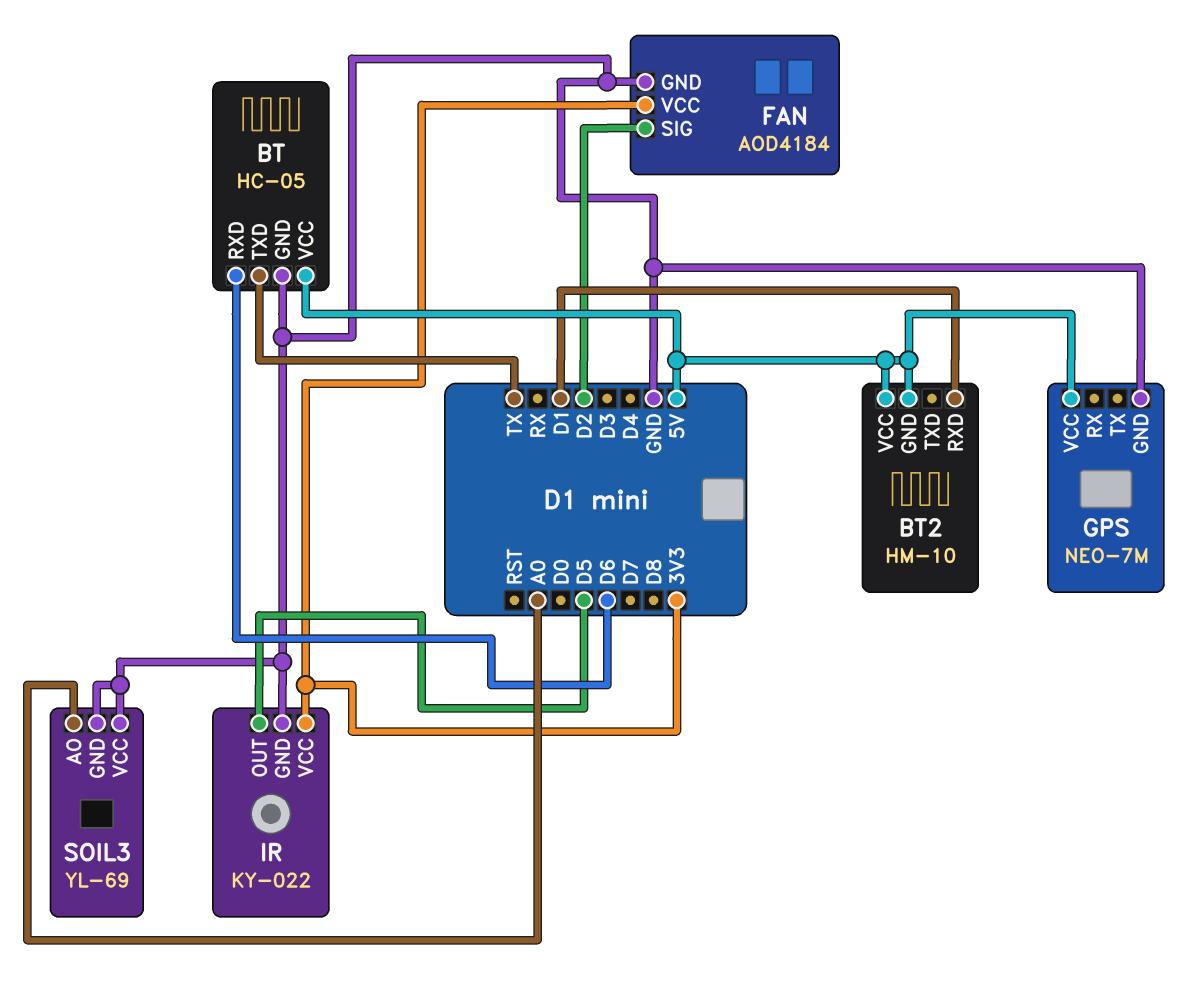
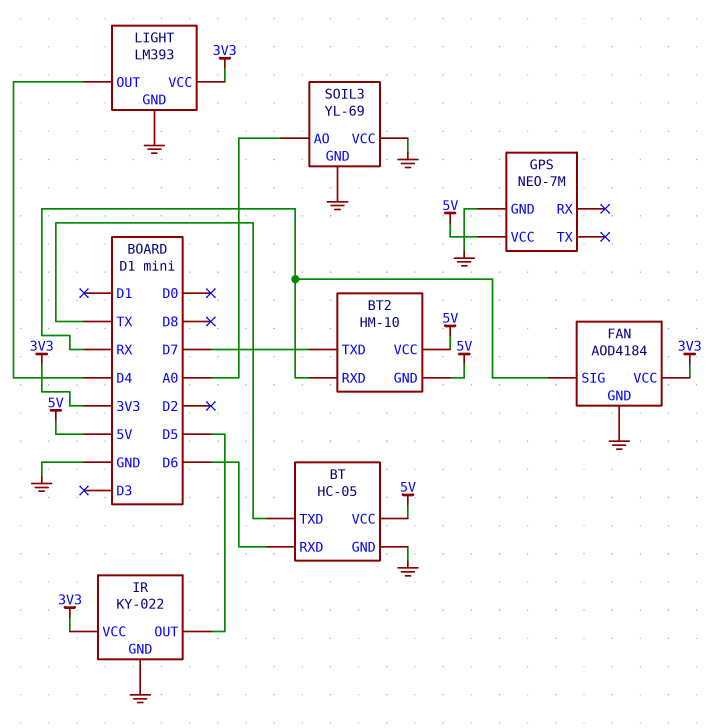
BT2 pin RXD: D1 -> RX
BT2 pin TXD: none -> D7
FAN pin SIG: D2 -> RX
LIGHT: none -> LM393
LIGHT pin GND: none -> GND
LIGHT pin OUT: none -> D4
LIGHT pin VCC: none -> 3V3

